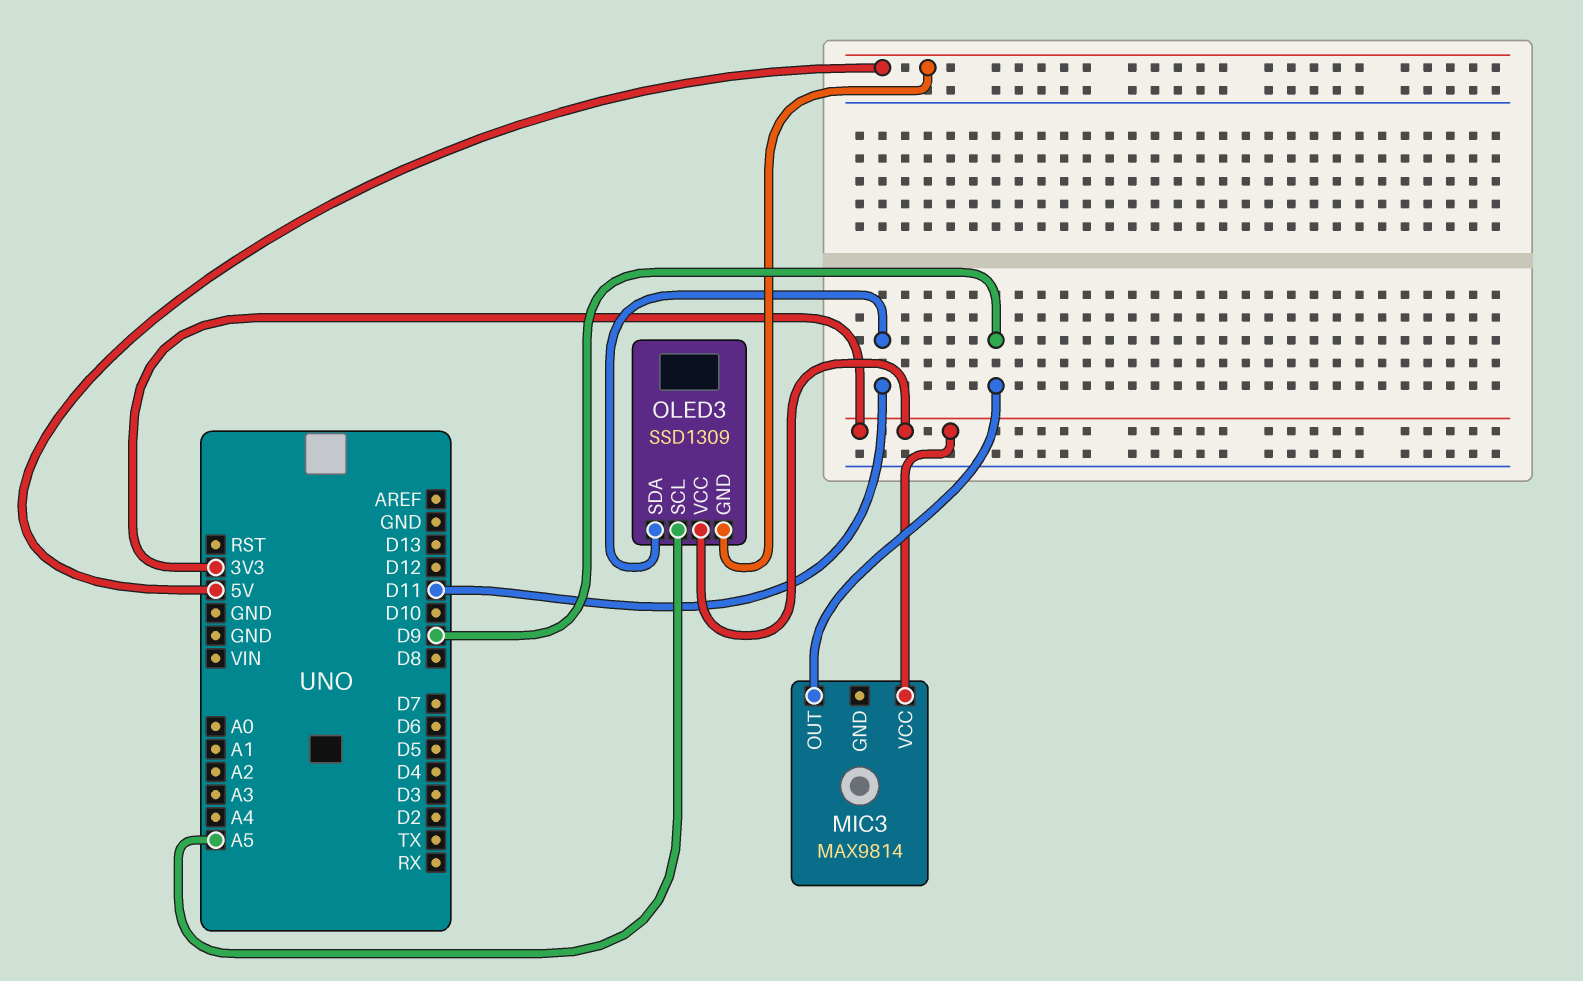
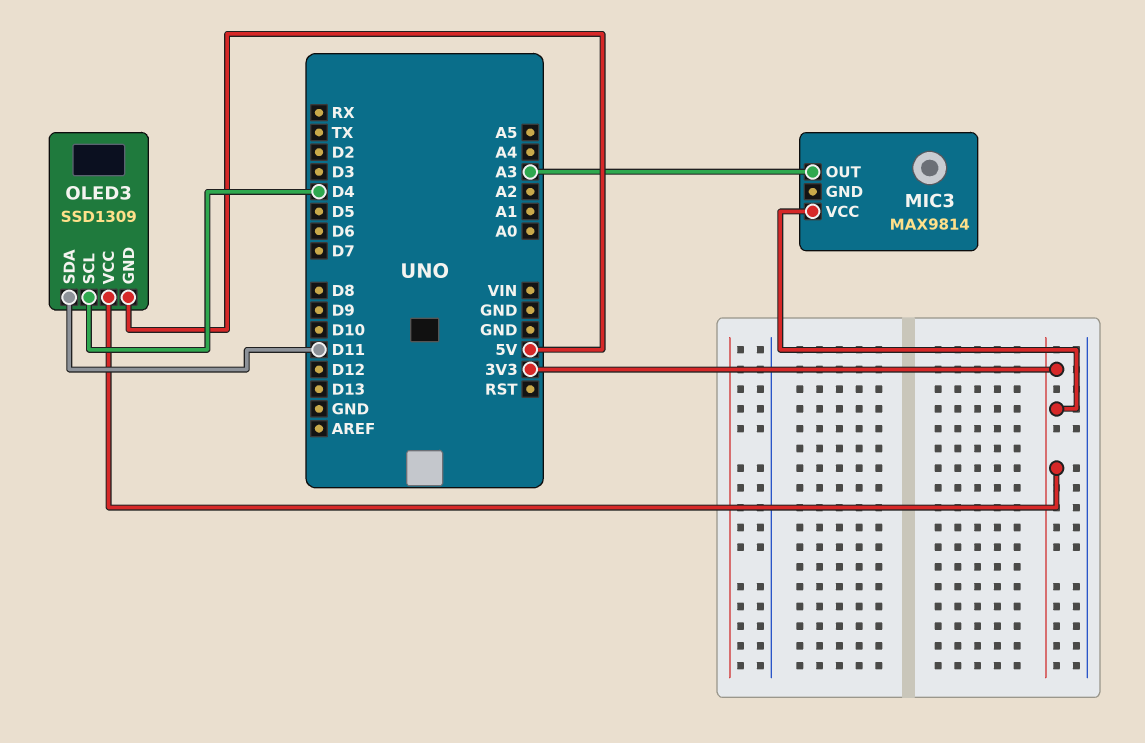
MIC3 pin OUT: D9 -> A3
OLED3 pin SCL: A5 -> D4

